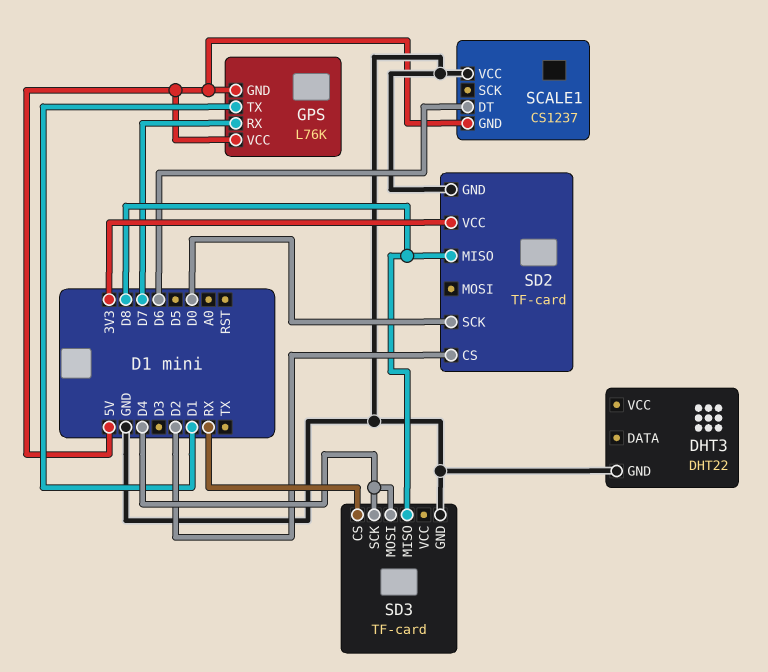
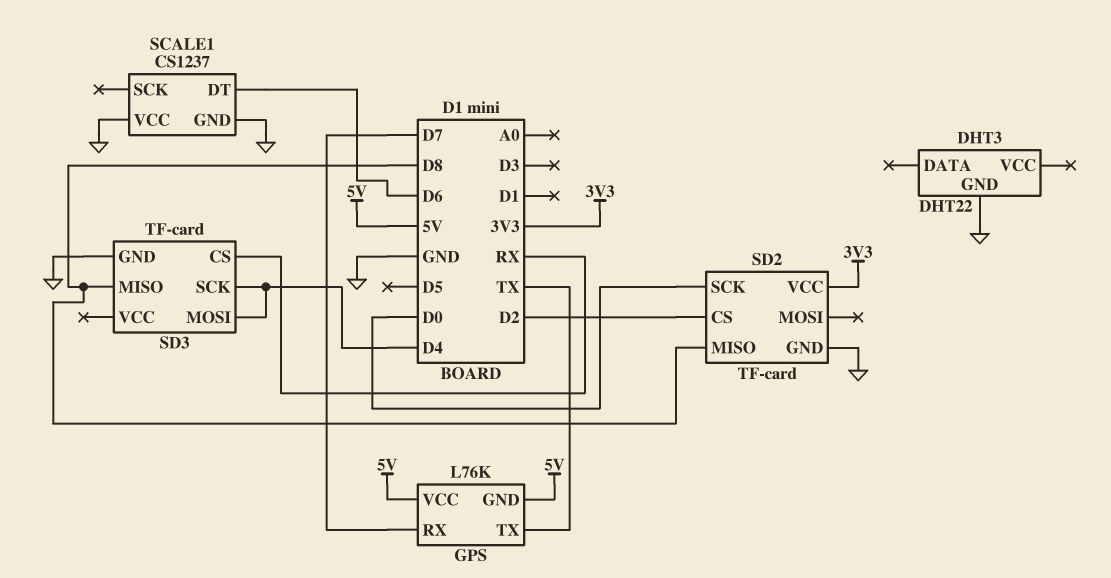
GPS pin TX: D1 -> TX
SCALE1 pin GND: 5V -> GND

